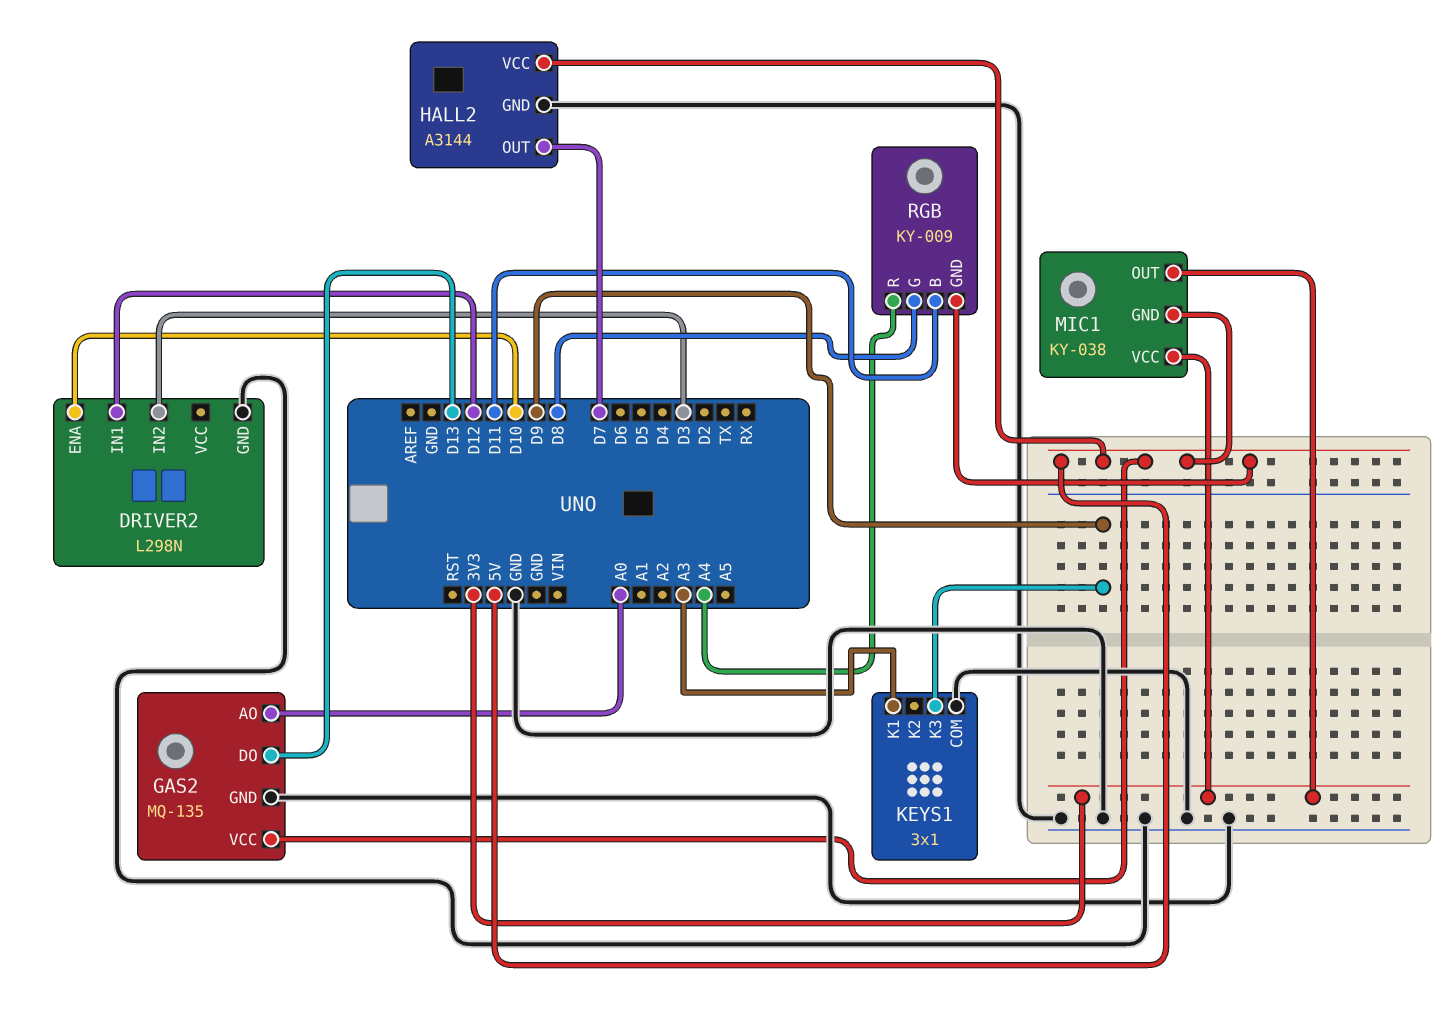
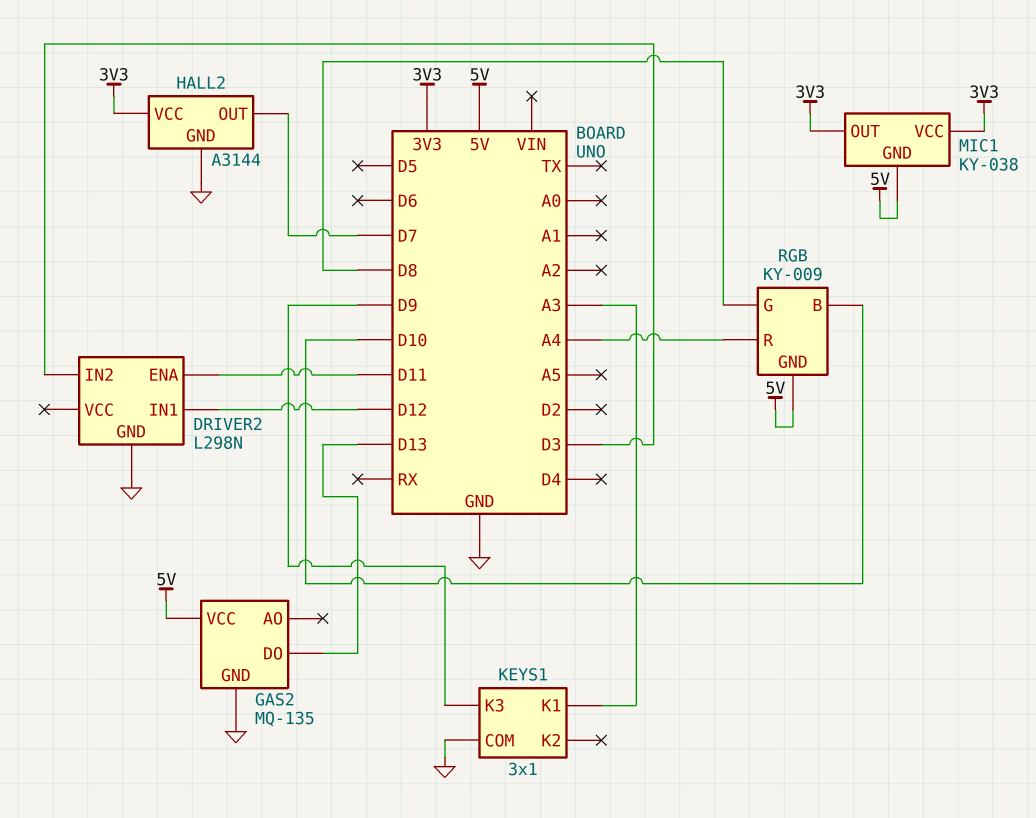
DRIVER2 pin ENA: D10 -> D11
GAS2 pin AO: A0 -> none
HALL2 pin VCC: 5V -> 3V3
RGB pin B: D11 -> D10

